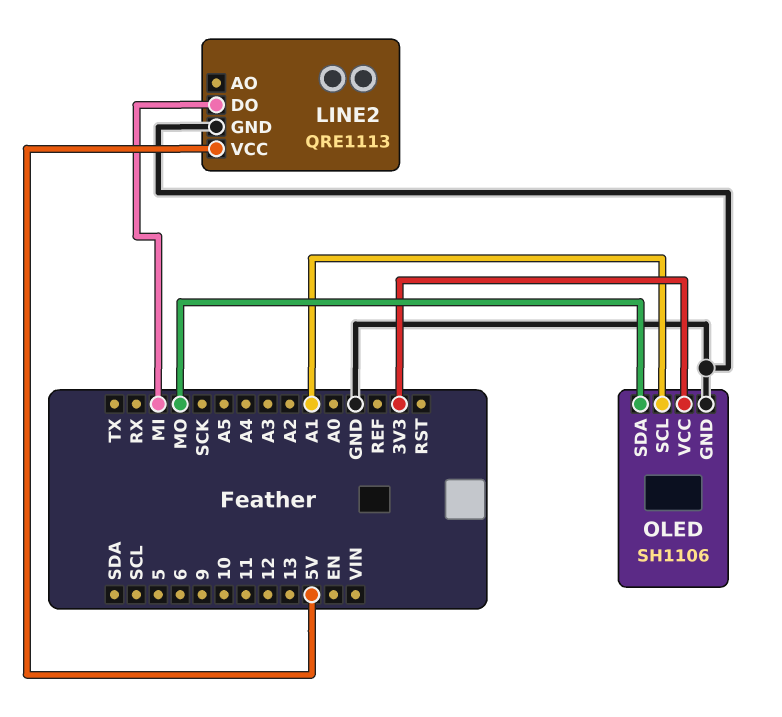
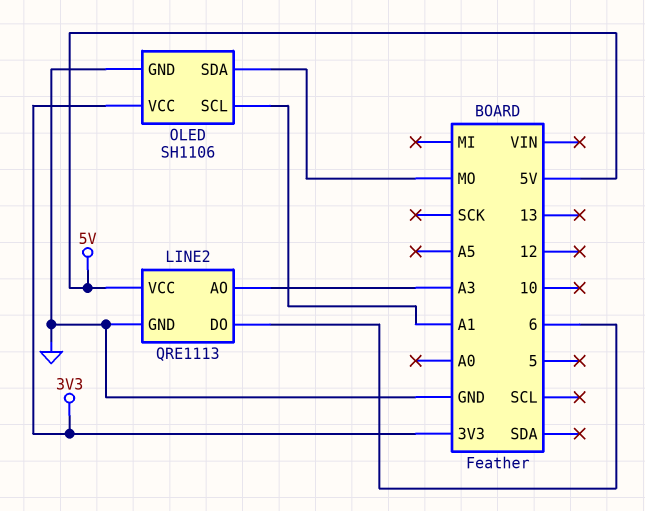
LINE2 pin AO: none -> A3
LINE2 pin DO: MI -> 6

